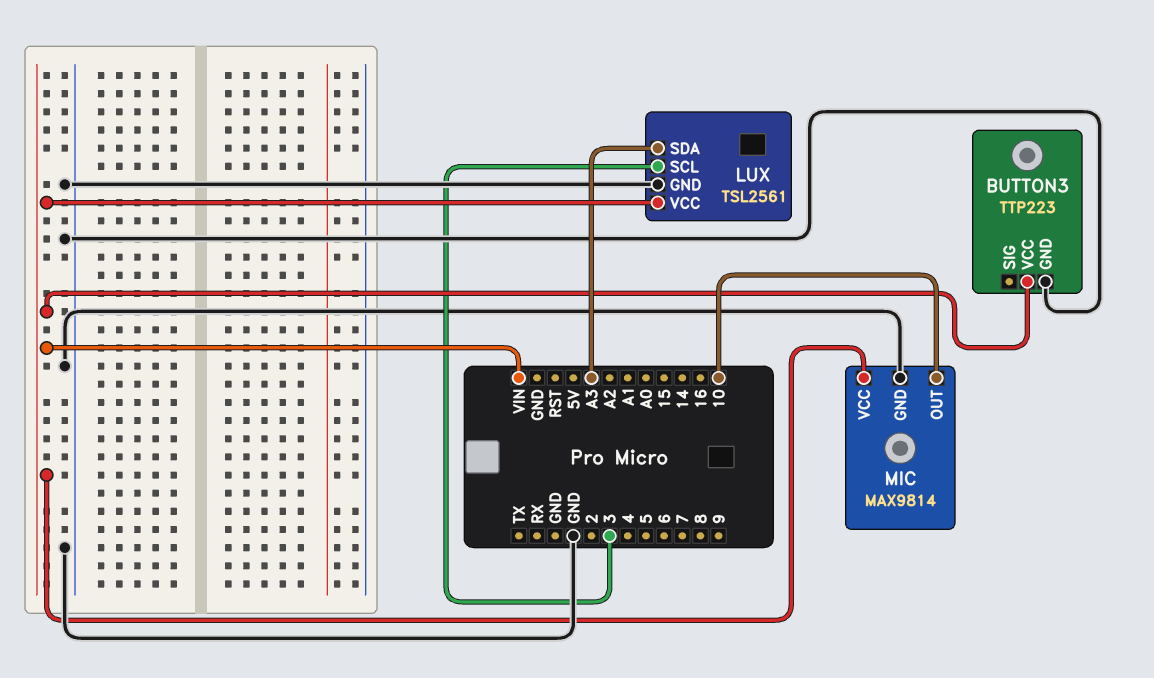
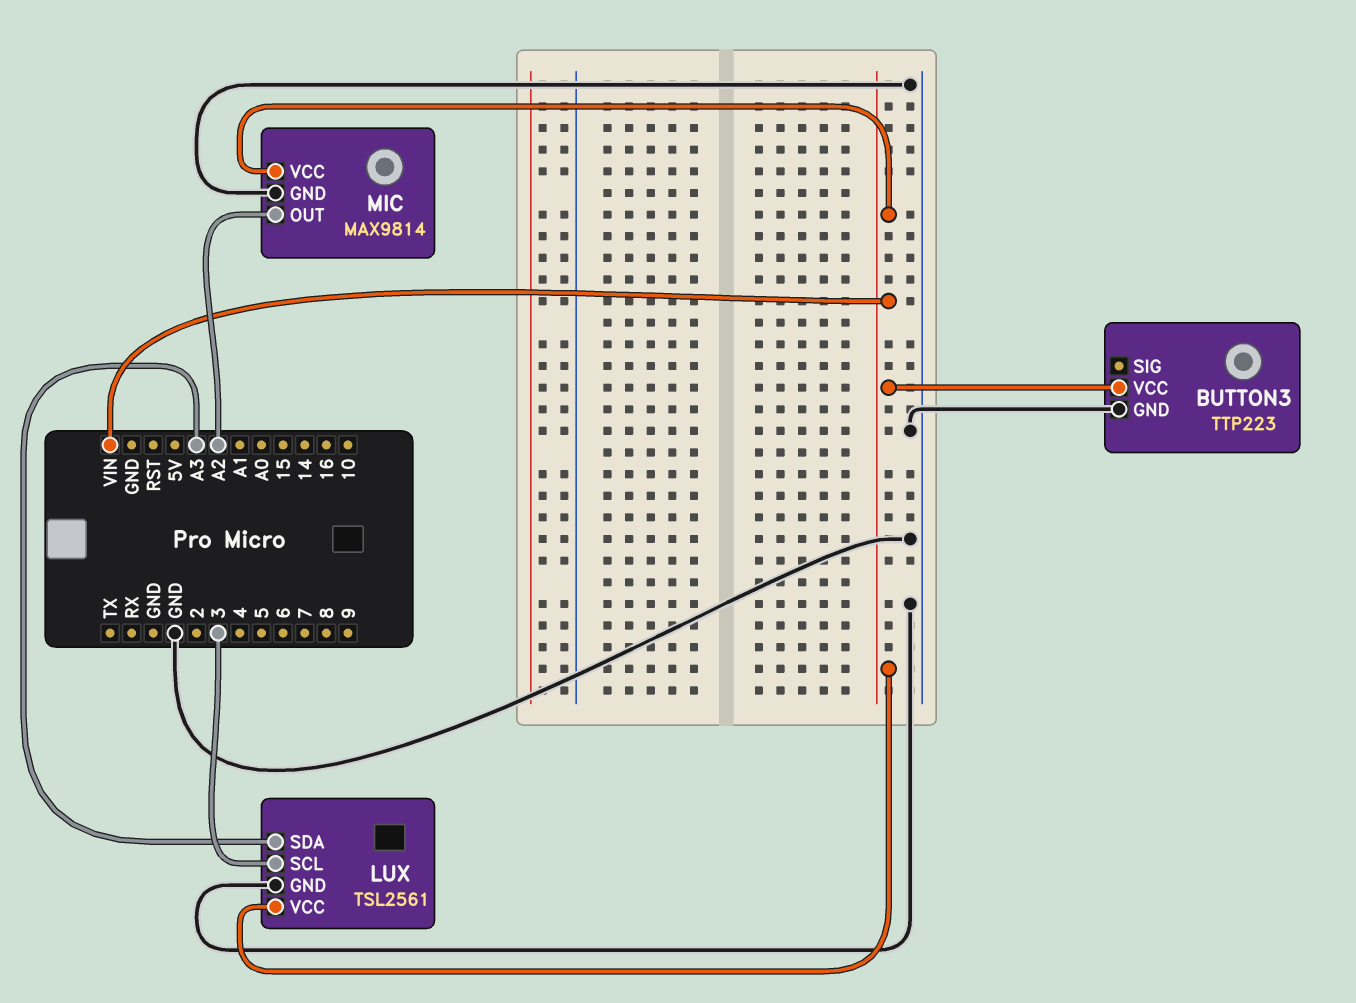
MIC pin OUT: 10 -> A2

